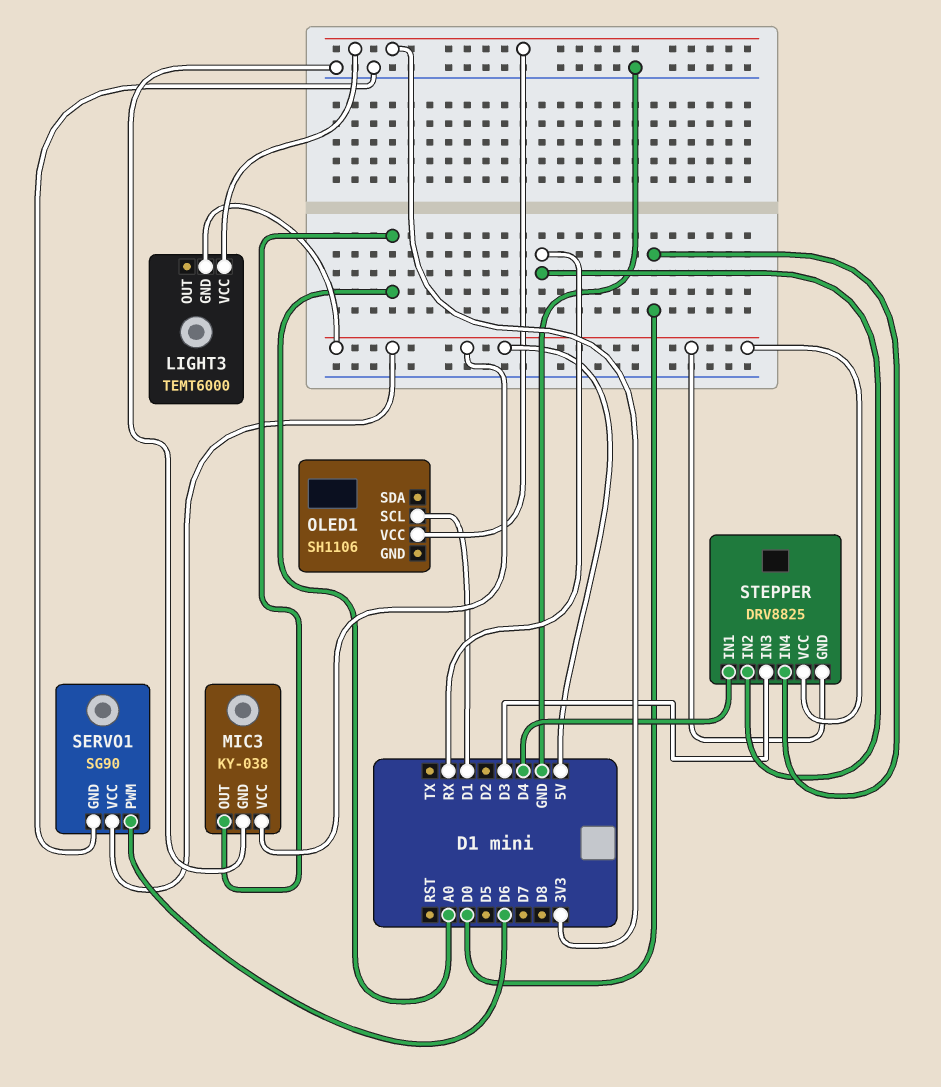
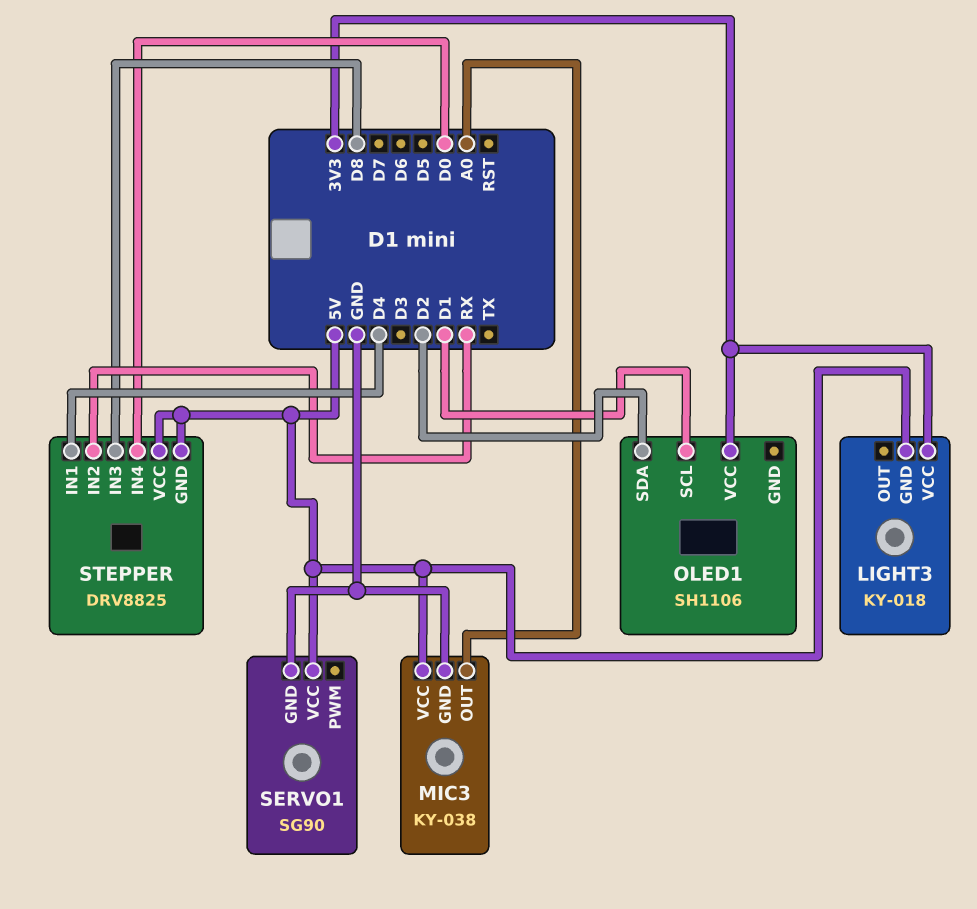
LIGHT3: TEMT6000 -> KY-018
OLED1 pin SDA: none -> D2
SERVO1 pin PWM: D6 -> none
STEPPER pin IN3: D3 -> D8

